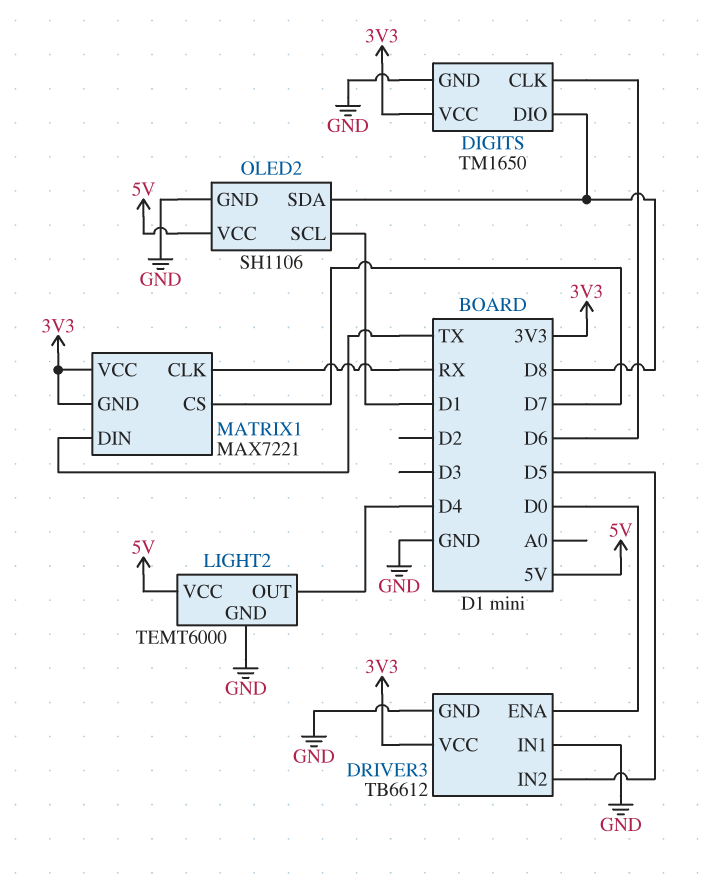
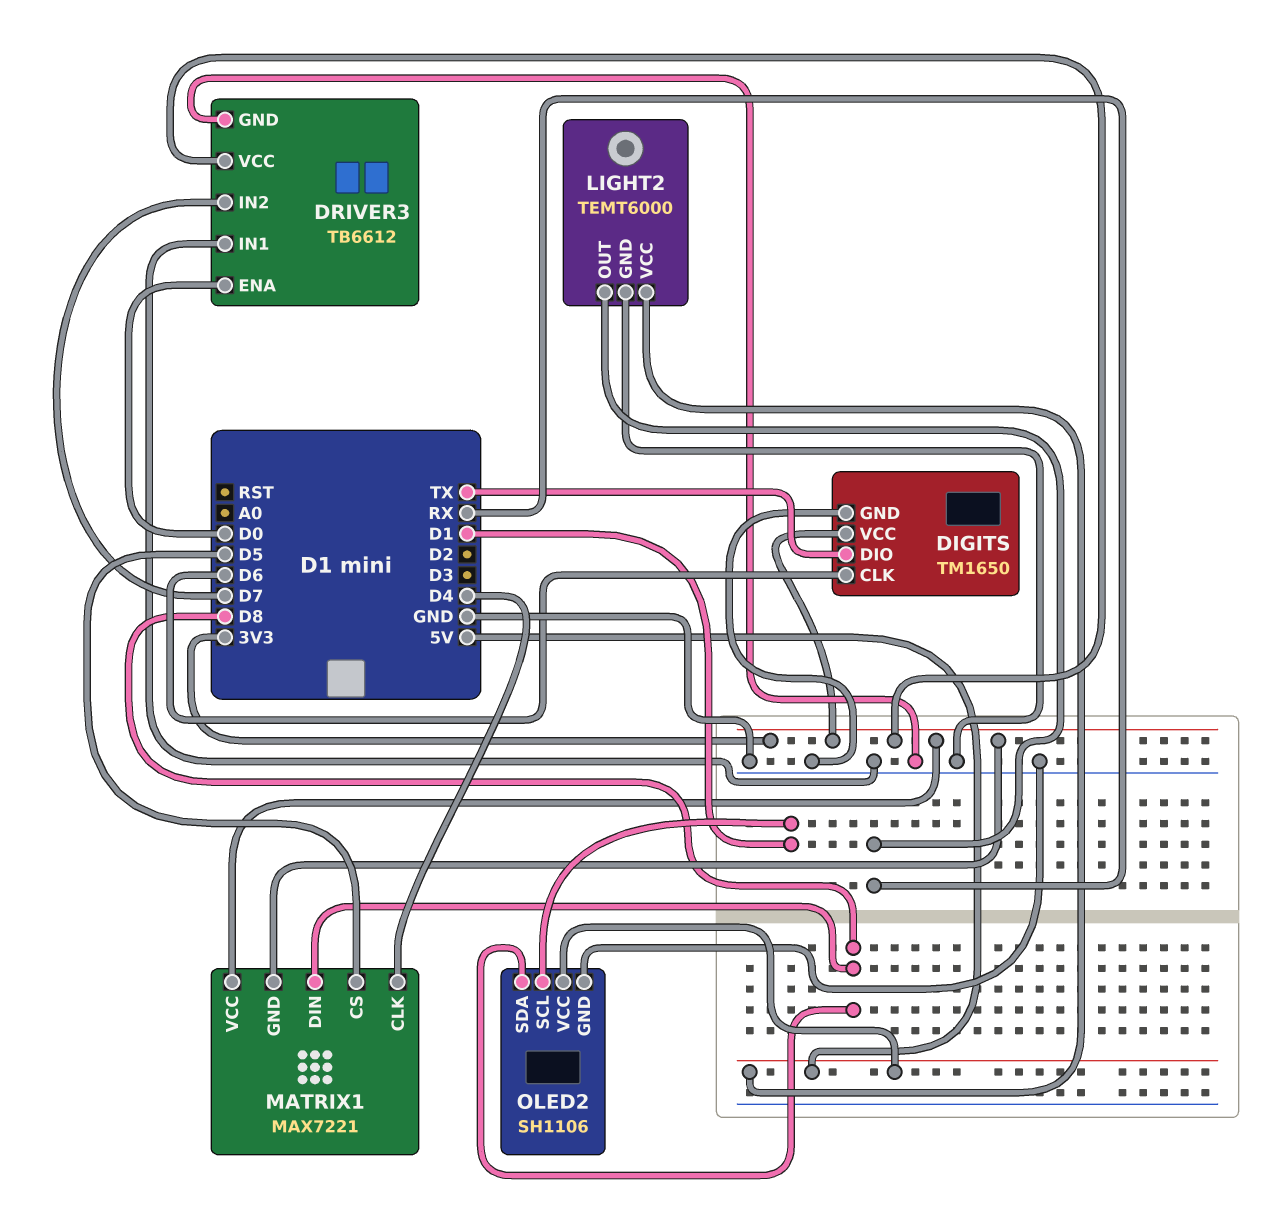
DIGITS pin DIO: D8 -> TX
DRIVER3 pin IN2: D5 -> D7
LIGHT2 pin OUT: D4 -> RX
MATRIX1 pin CLK: RX -> D4
MATRIX1 pin CS: D7 -> D5
MATRIX1 pin DIN: TX -> D8

